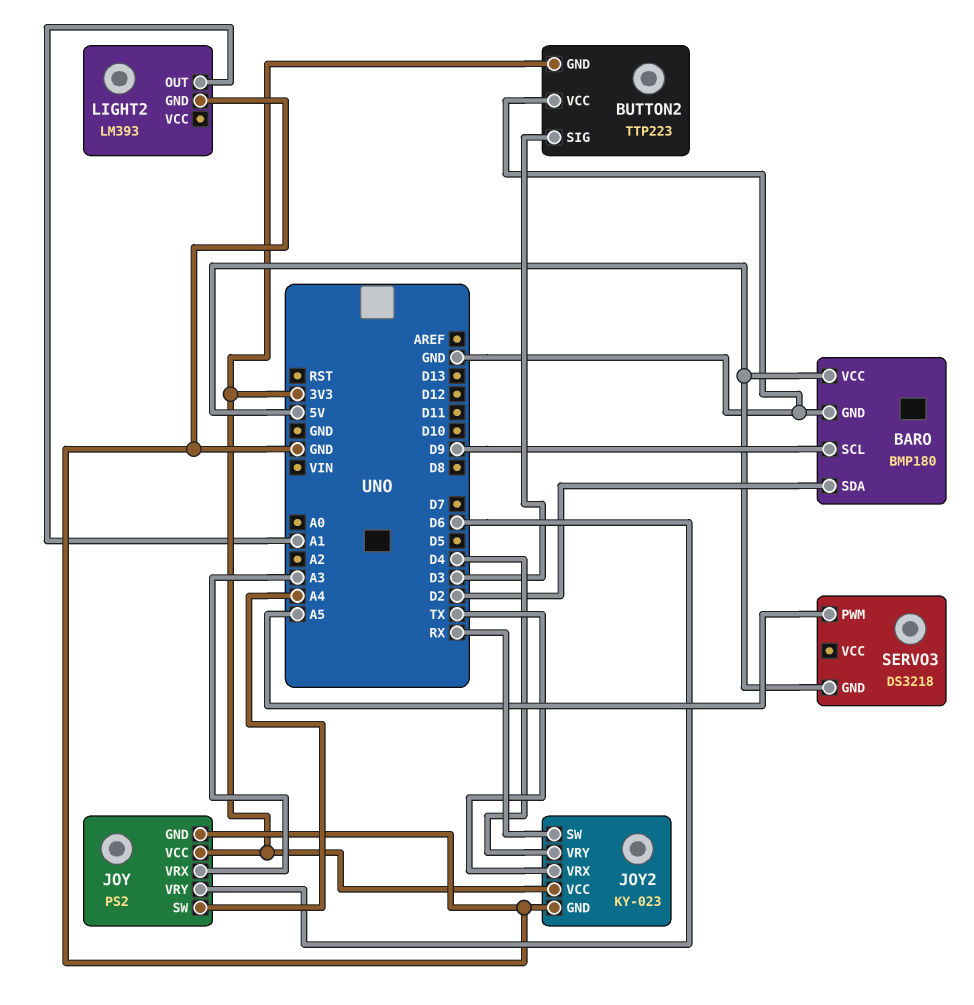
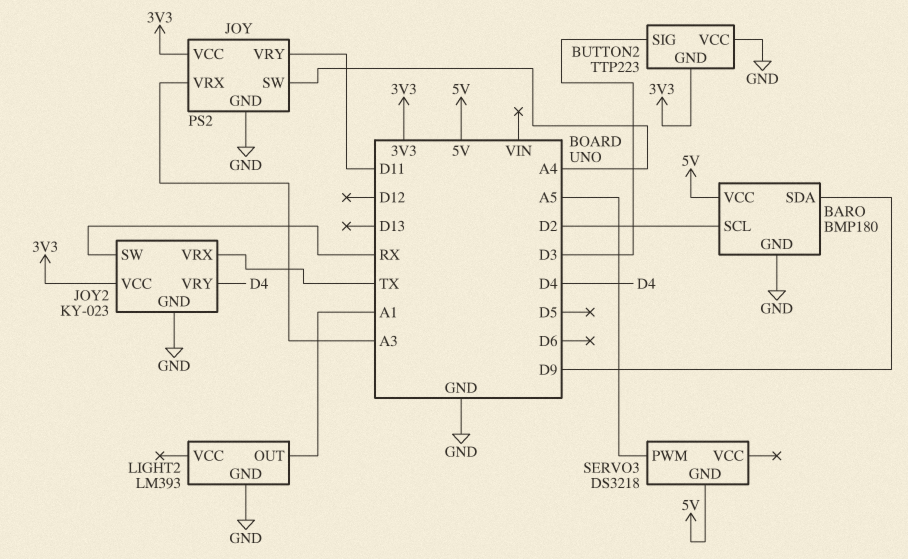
BARO pin SCL: D9 -> D2
BARO pin SDA: D2 -> D9
JOY pin VRY: D6 -> D11

